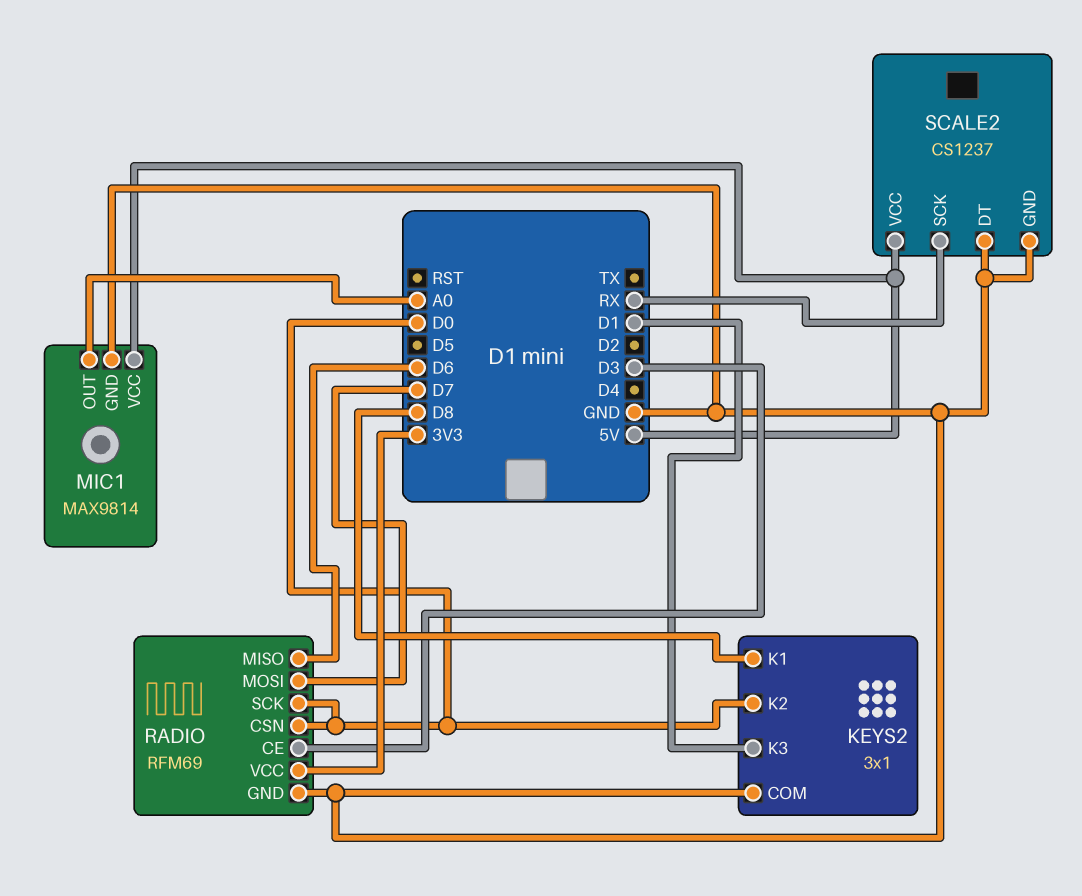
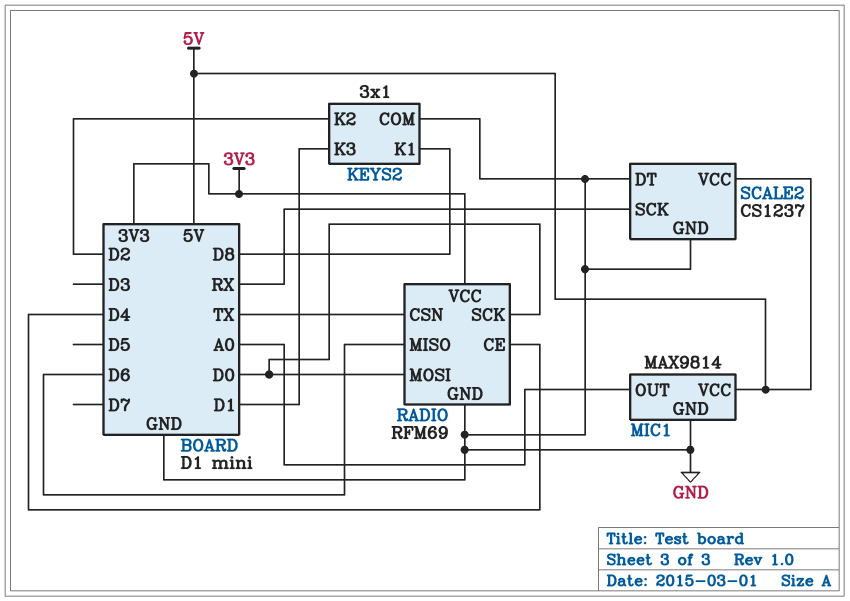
KEYS2 pin K2: D0 -> D2
RADIO pin CE: D3 -> D4
RADIO pin CSN: D0 -> TX
RADIO pin MOSI: D7 -> D0

